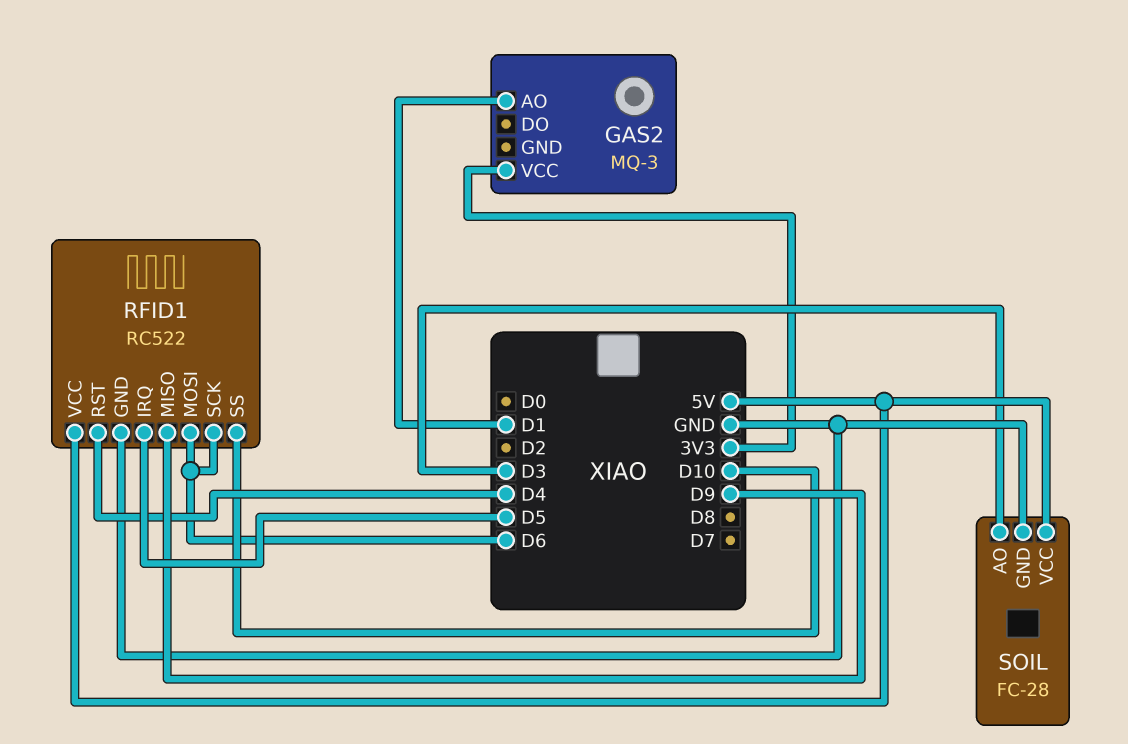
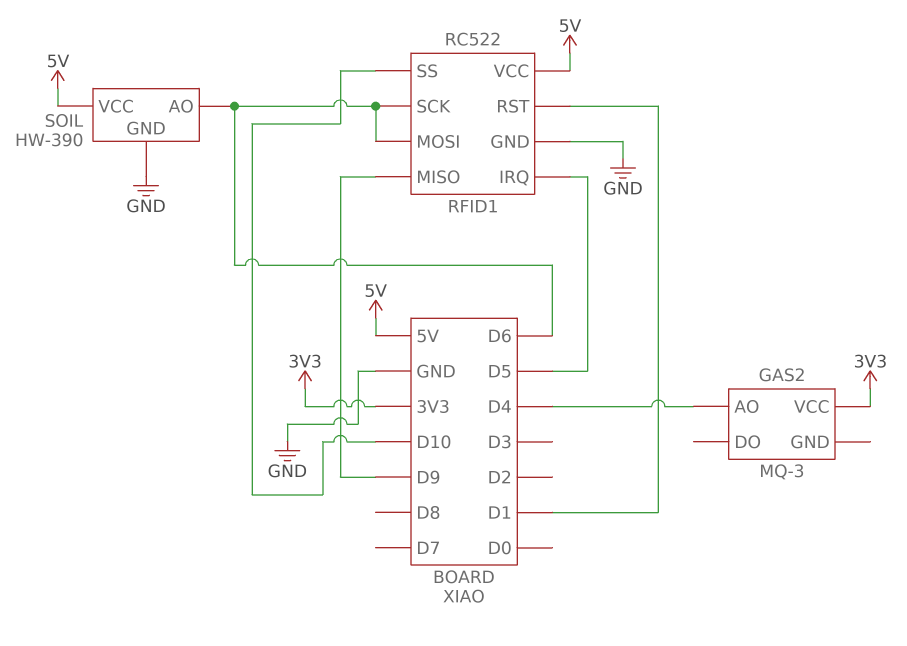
GAS2 pin AO: D1 -> D4
RFID1 pin RST: D4 -> D1
SOIL: FC-28 -> HW-390
SOIL pin AO: D3 -> D6

